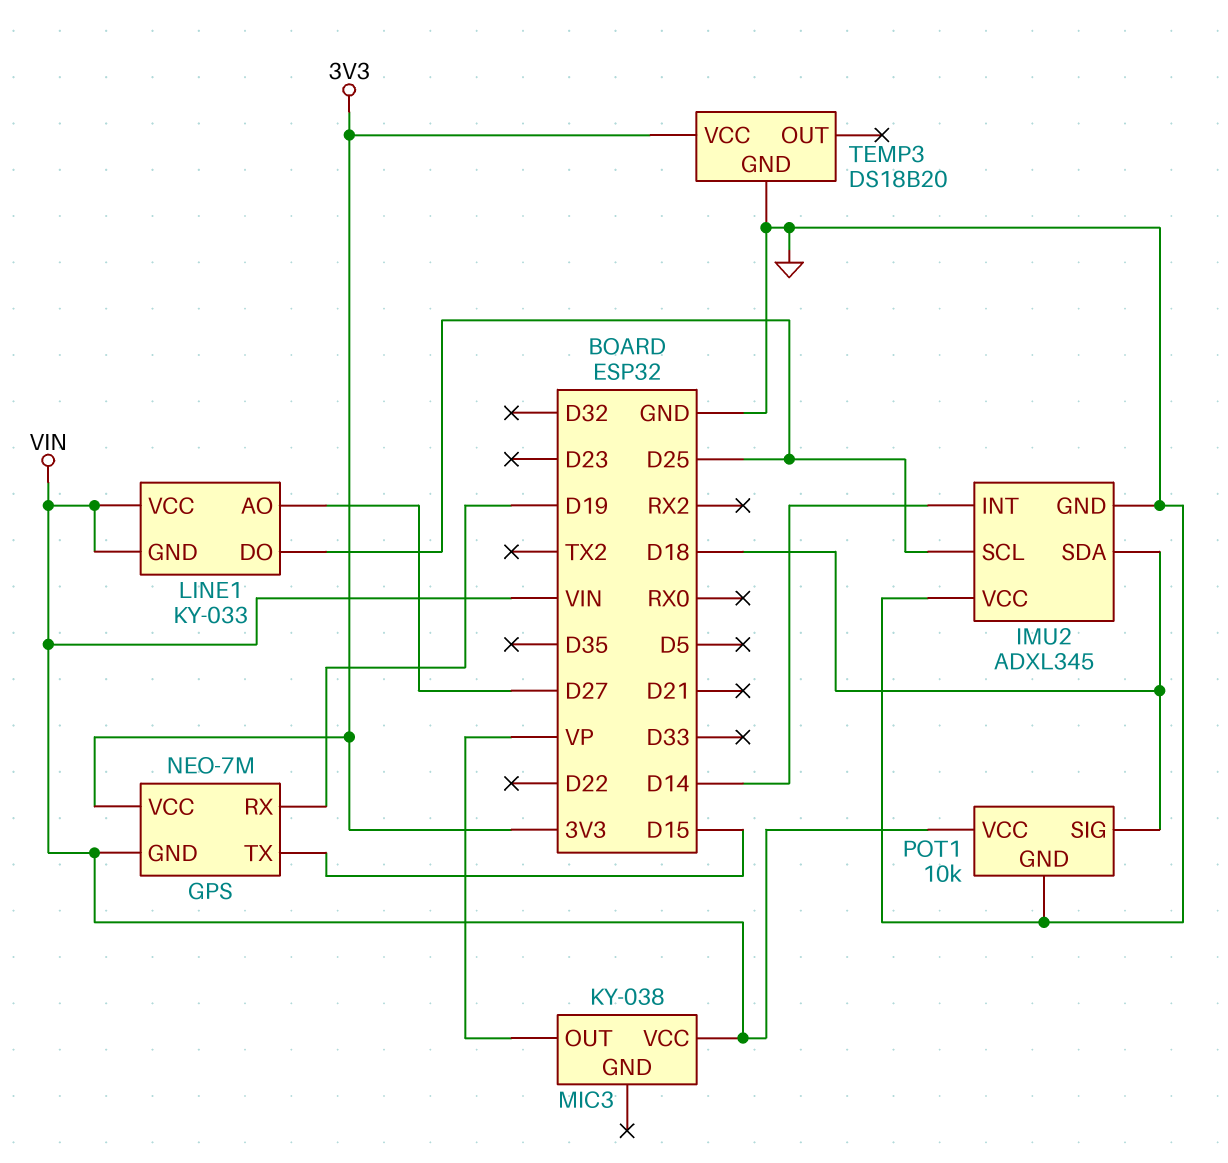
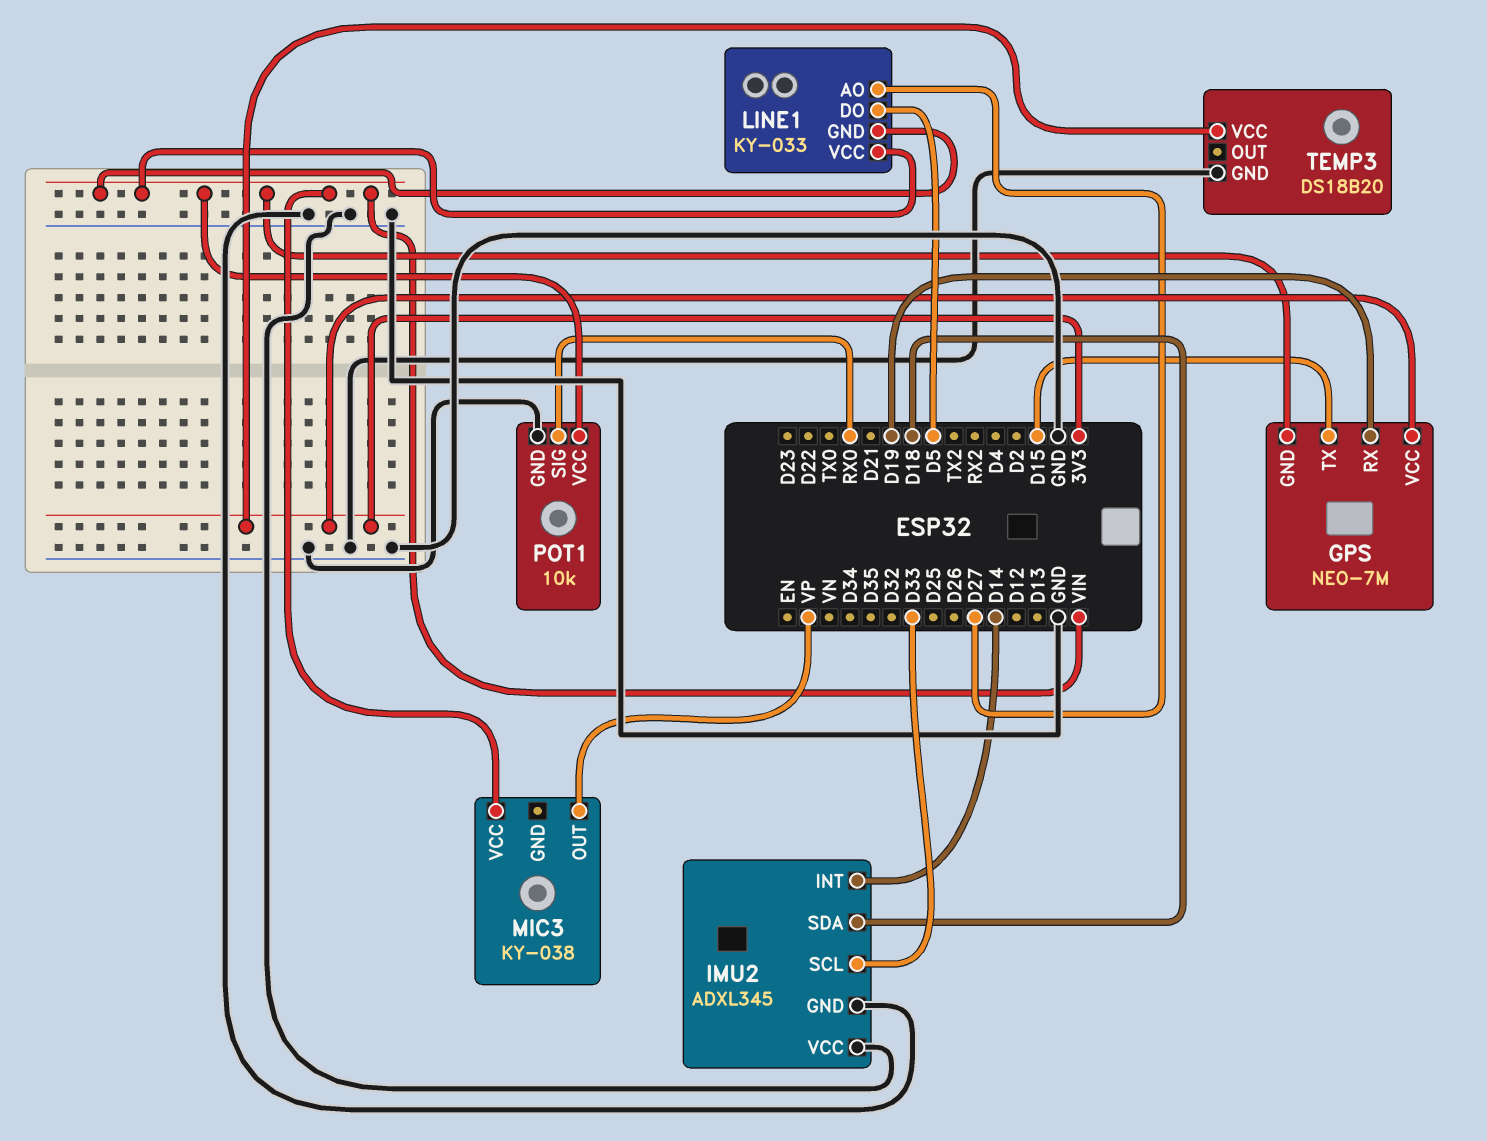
IMU2 pin SCL: D25 -> D33
LINE1 pin DO: D25 -> D5
POT1 pin SIG: D18 -> RX0

